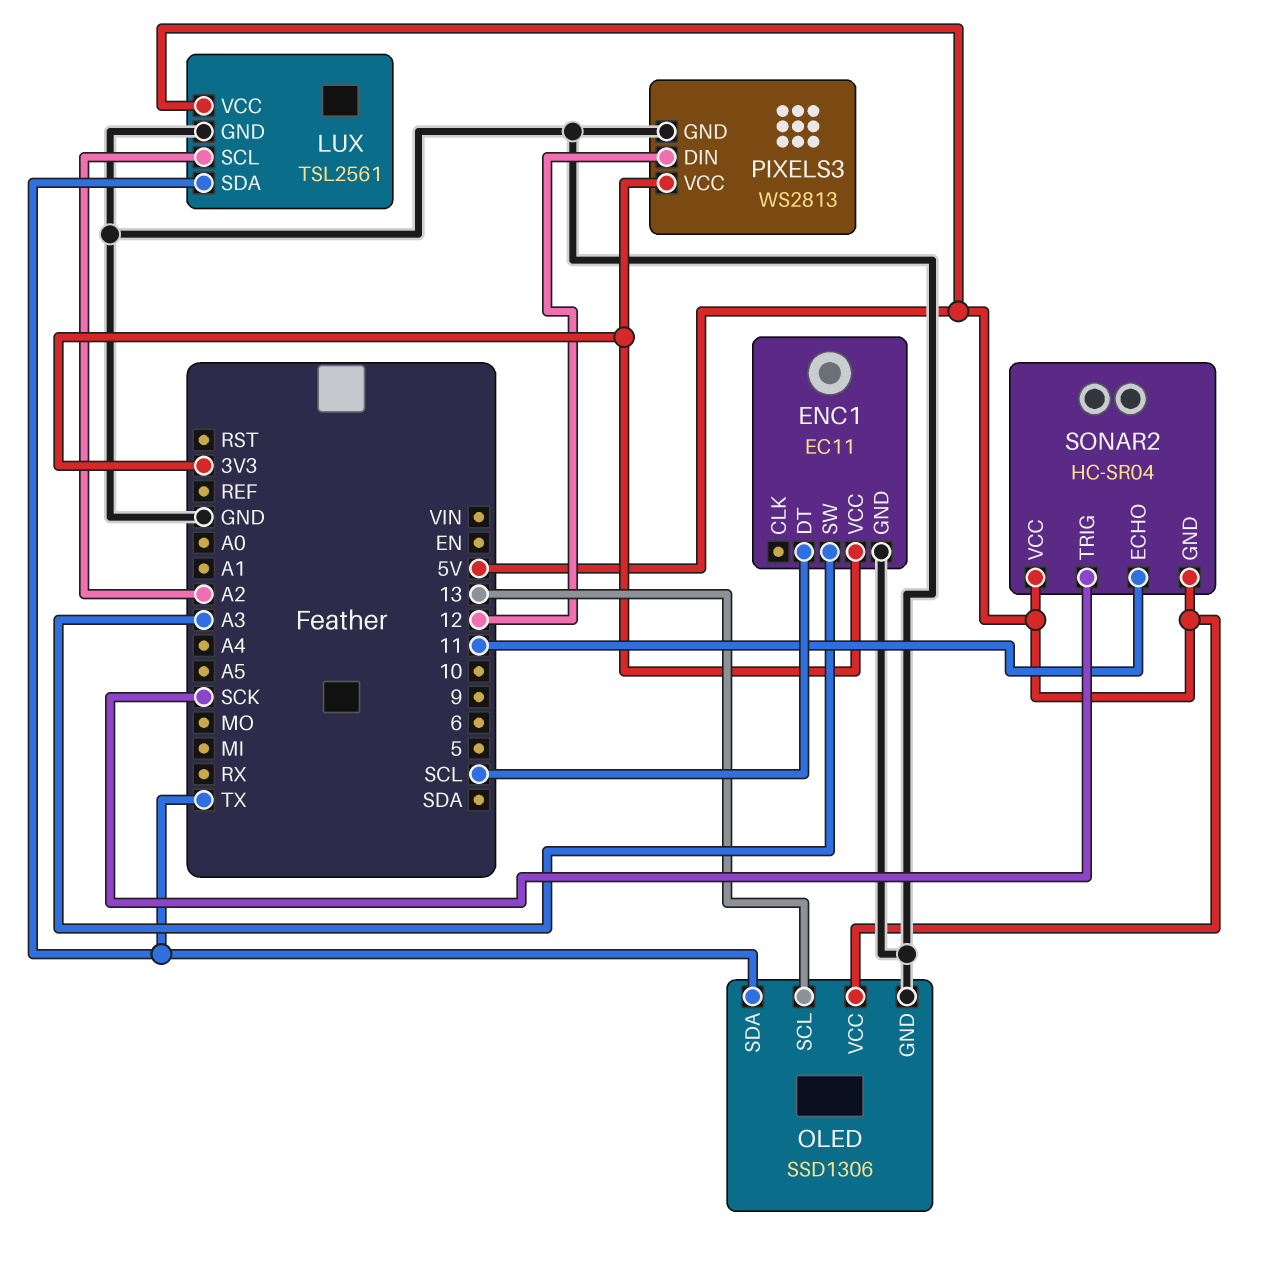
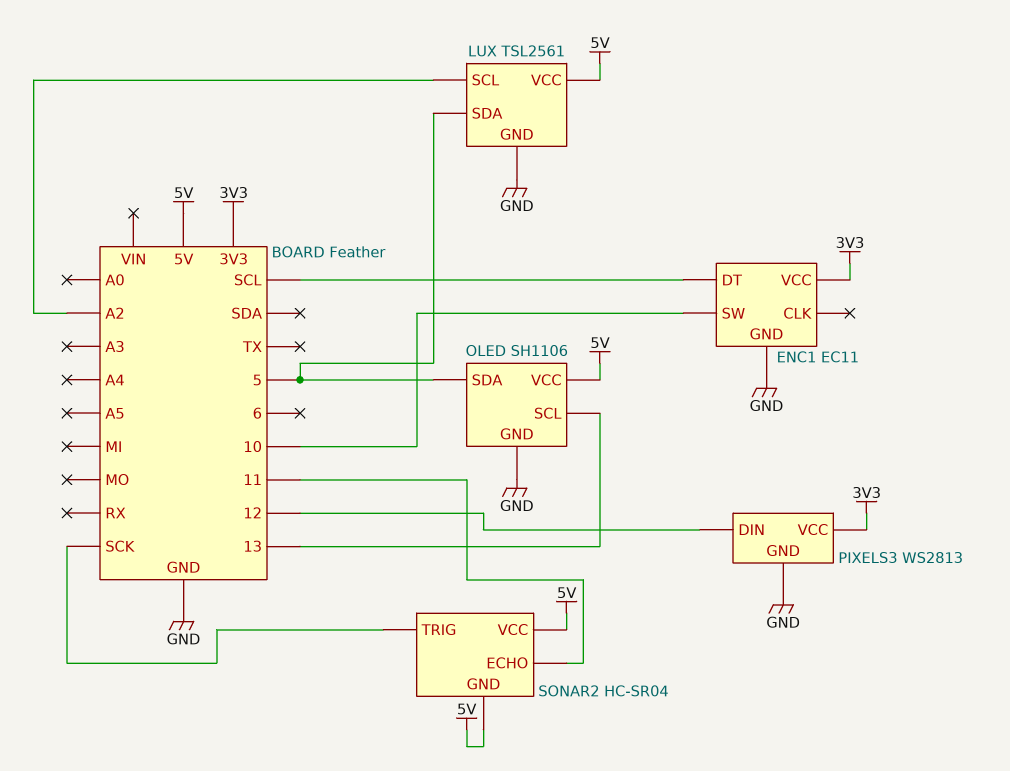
ENC1 pin SW: A3 -> 10
LUX pin SDA: TX -> 5
OLED: SSD1306 -> SH1106
OLED pin SDA: TX -> 5

